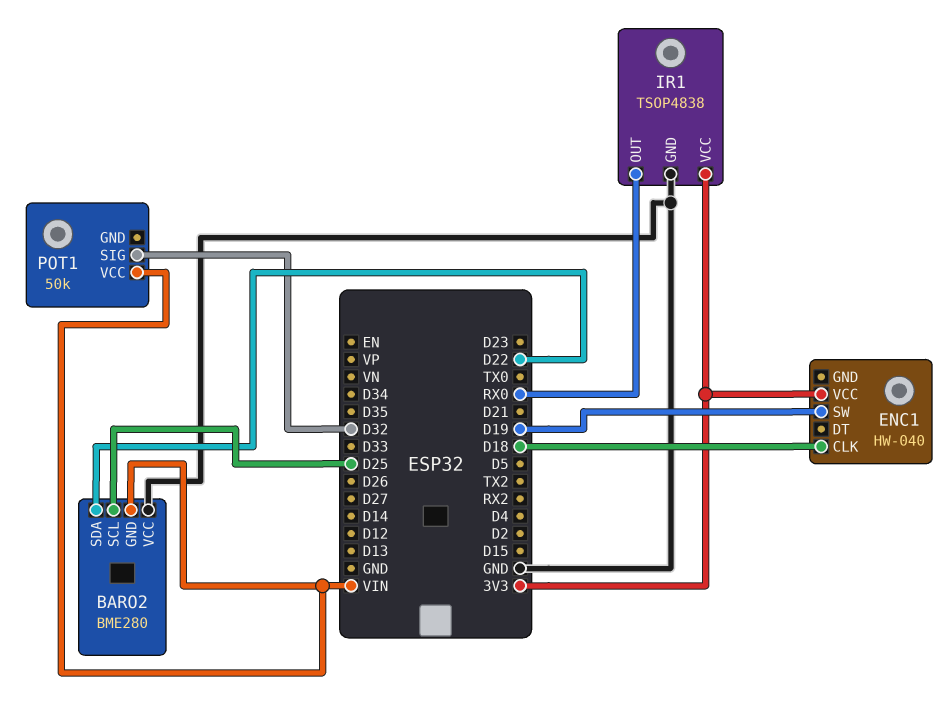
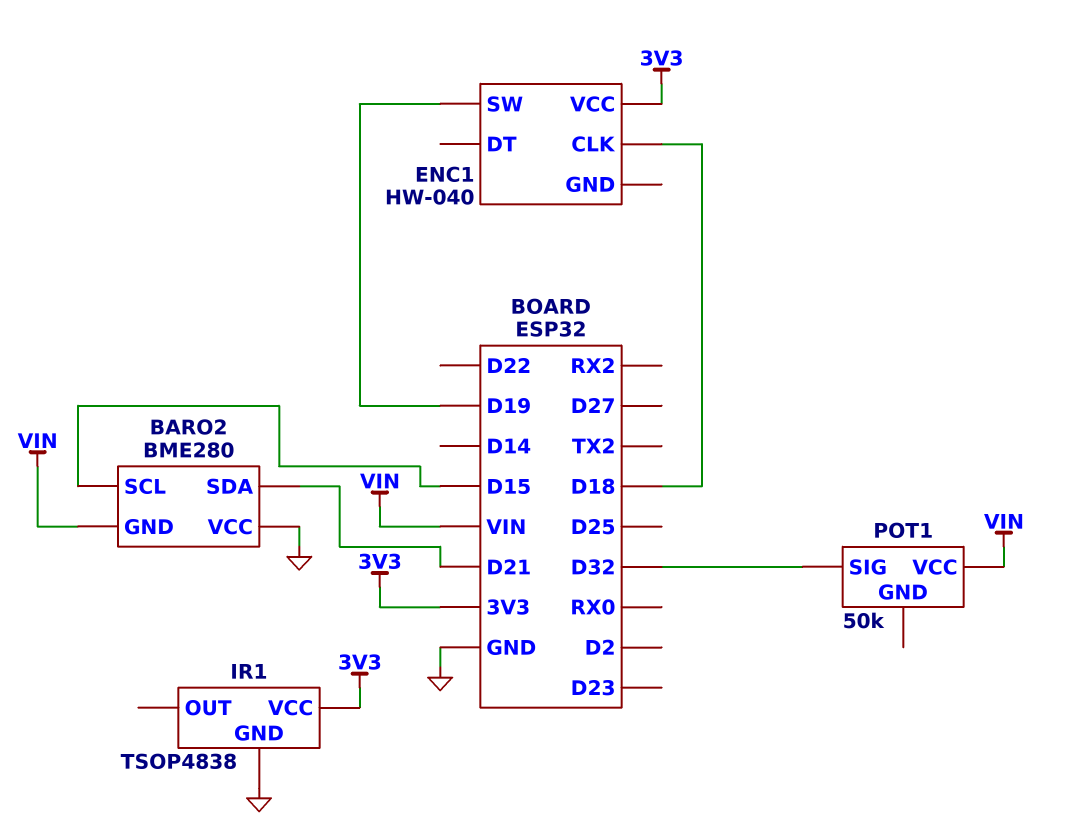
BARO2 pin SCL: D25 -> D15
BARO2 pin SDA: D22 -> D21
IR1 pin OUT: RX0 -> none

